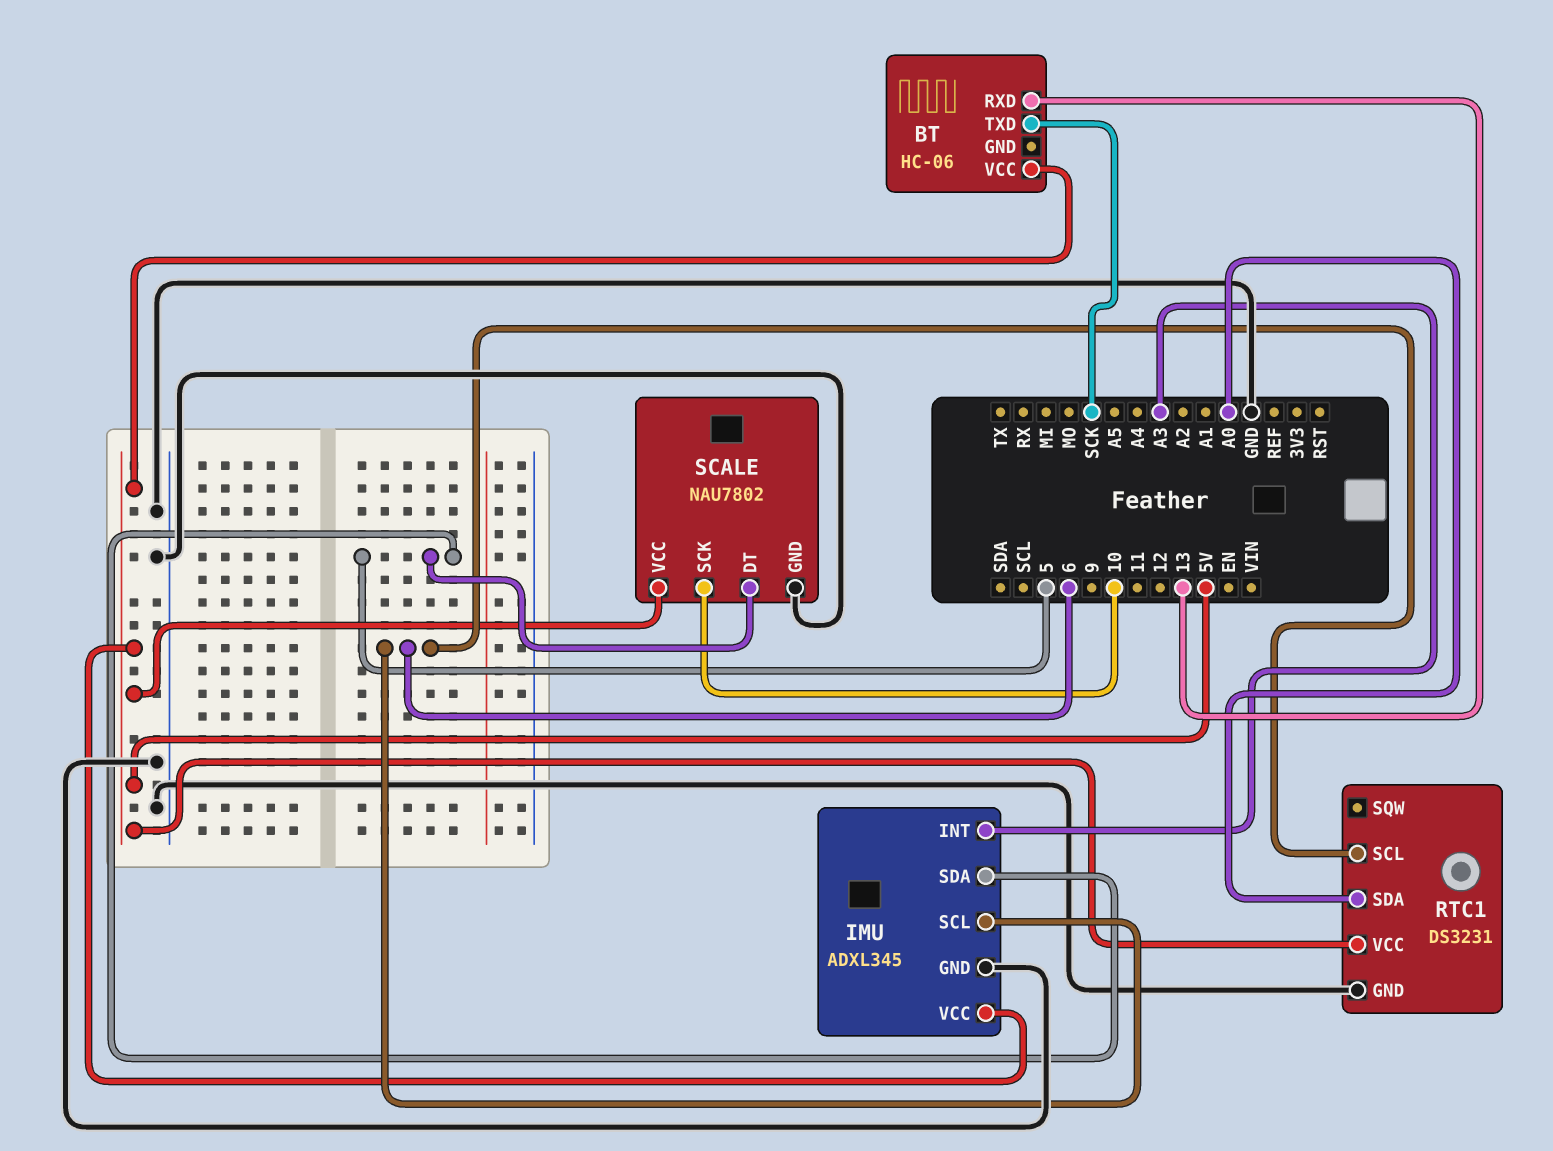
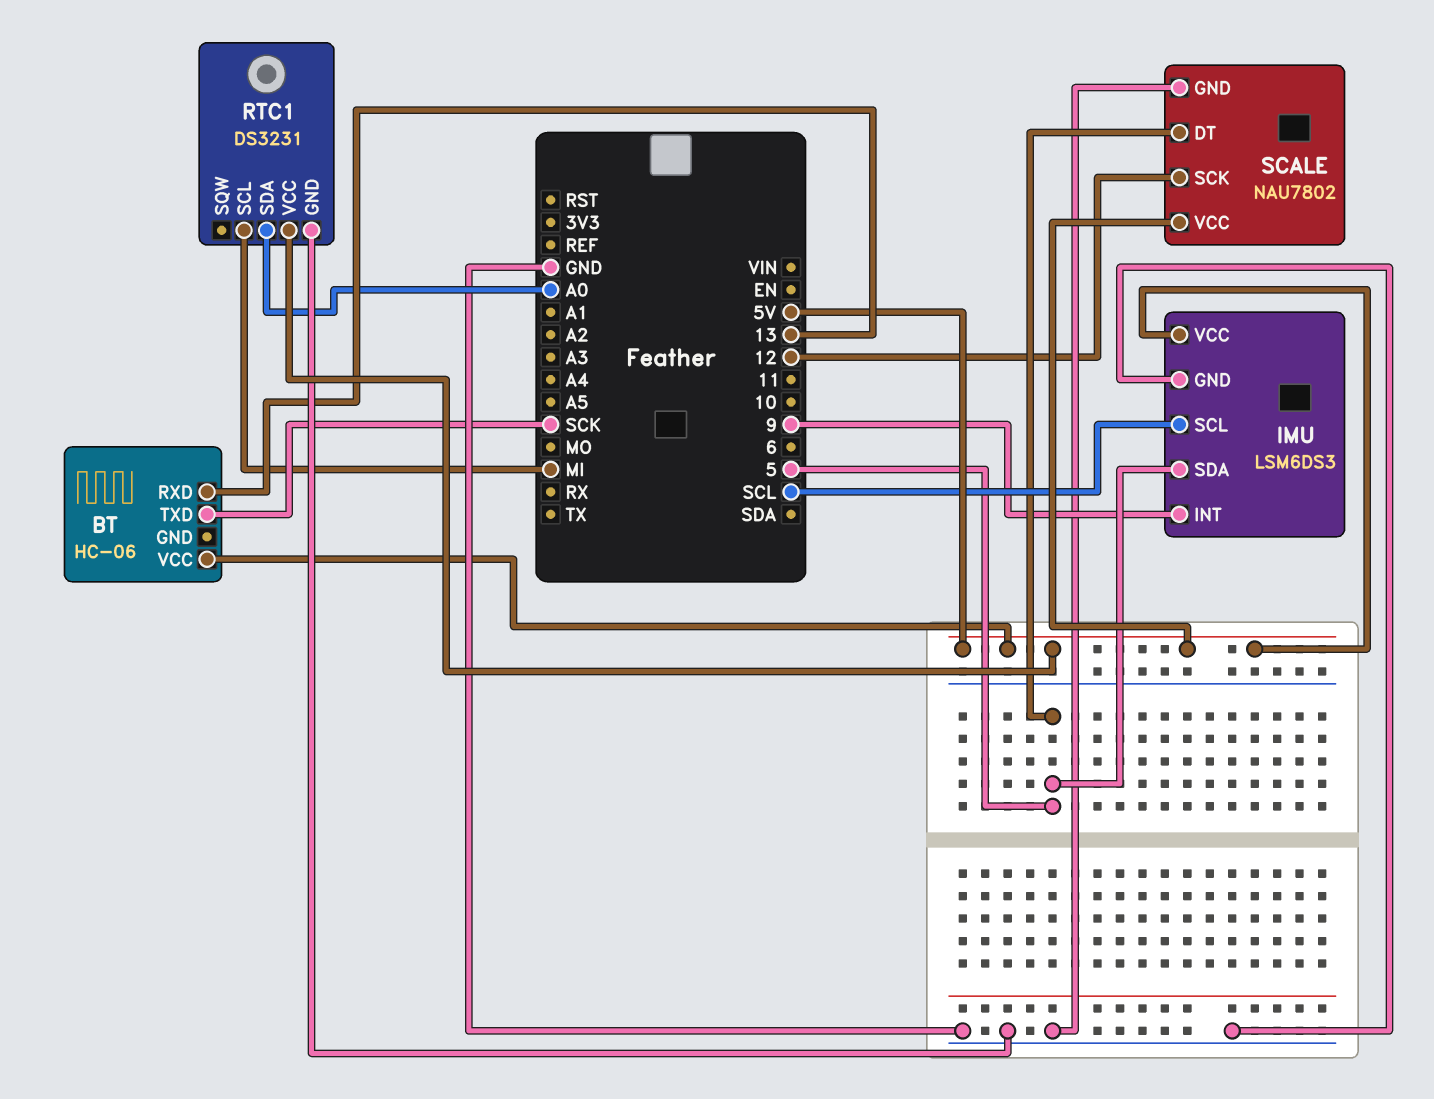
IMU: ADXL345 -> LSM6DS3
IMU pin INT: A3 -> 9
IMU pin SCL: 6 -> SCL
RTC1 pin SCL: 6 -> MI
SCALE pin SCK: 10 -> 12

